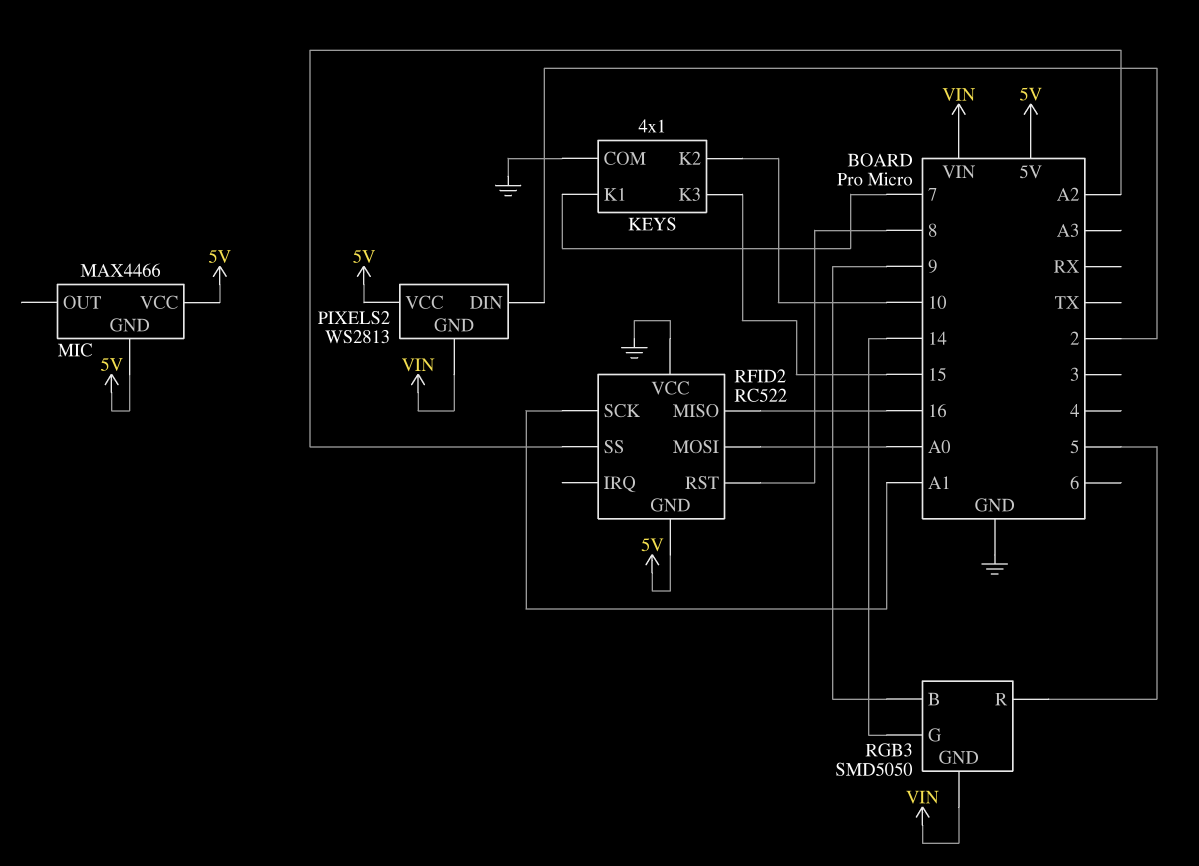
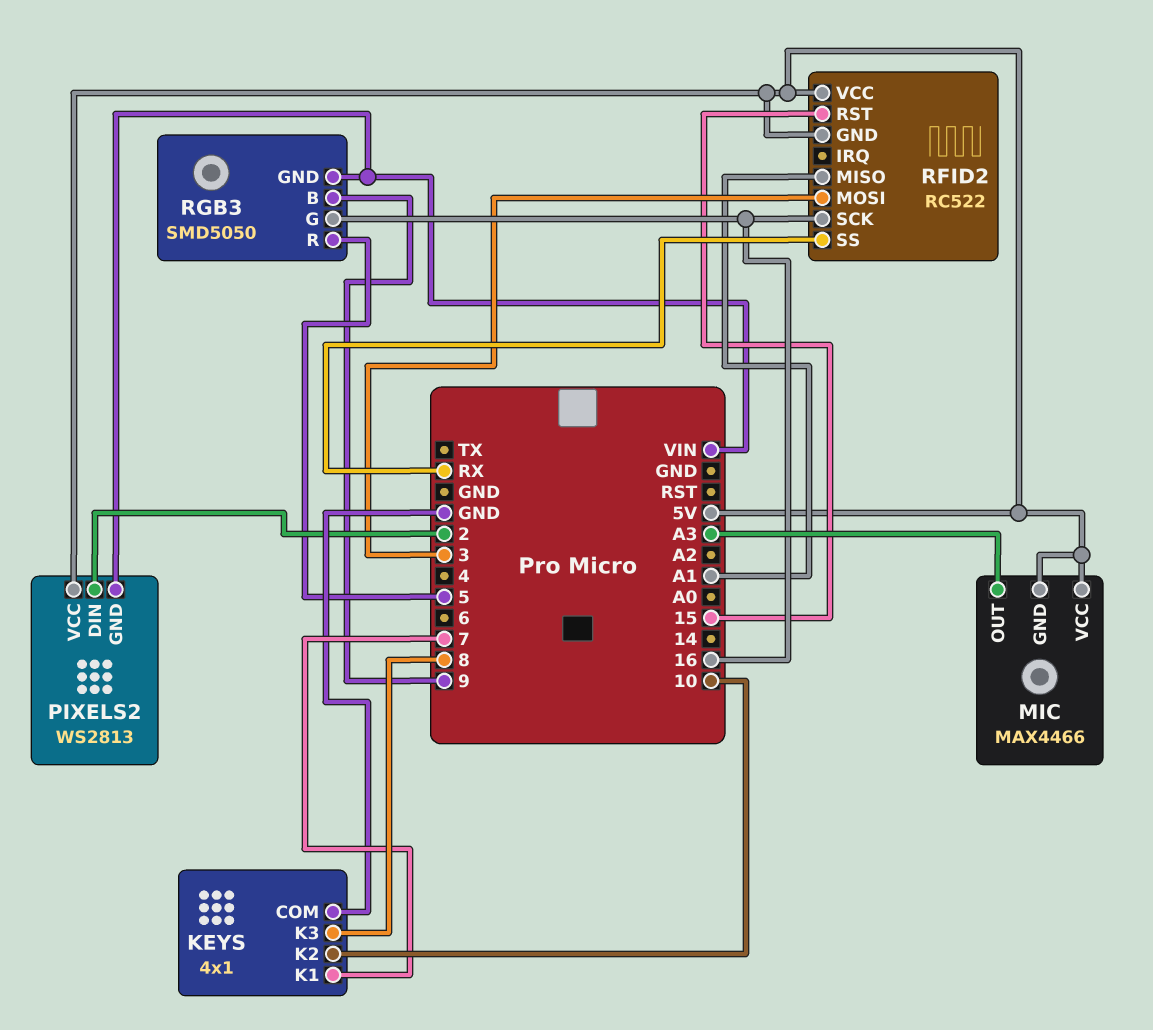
KEYS pin K3: 15 -> 8
MIC pin OUT: none -> A3
RFID2 pin MISO: 16 -> A1
RFID2 pin MOSI: A0 -> 3
RFID2 pin RST: 8 -> 15
RFID2 pin SCK: A1 -> 16
RFID2 pin SS: A2 -> RX
RFID2 pin VCC: GND -> 5V
RGB3 pin G: 14 -> 16

